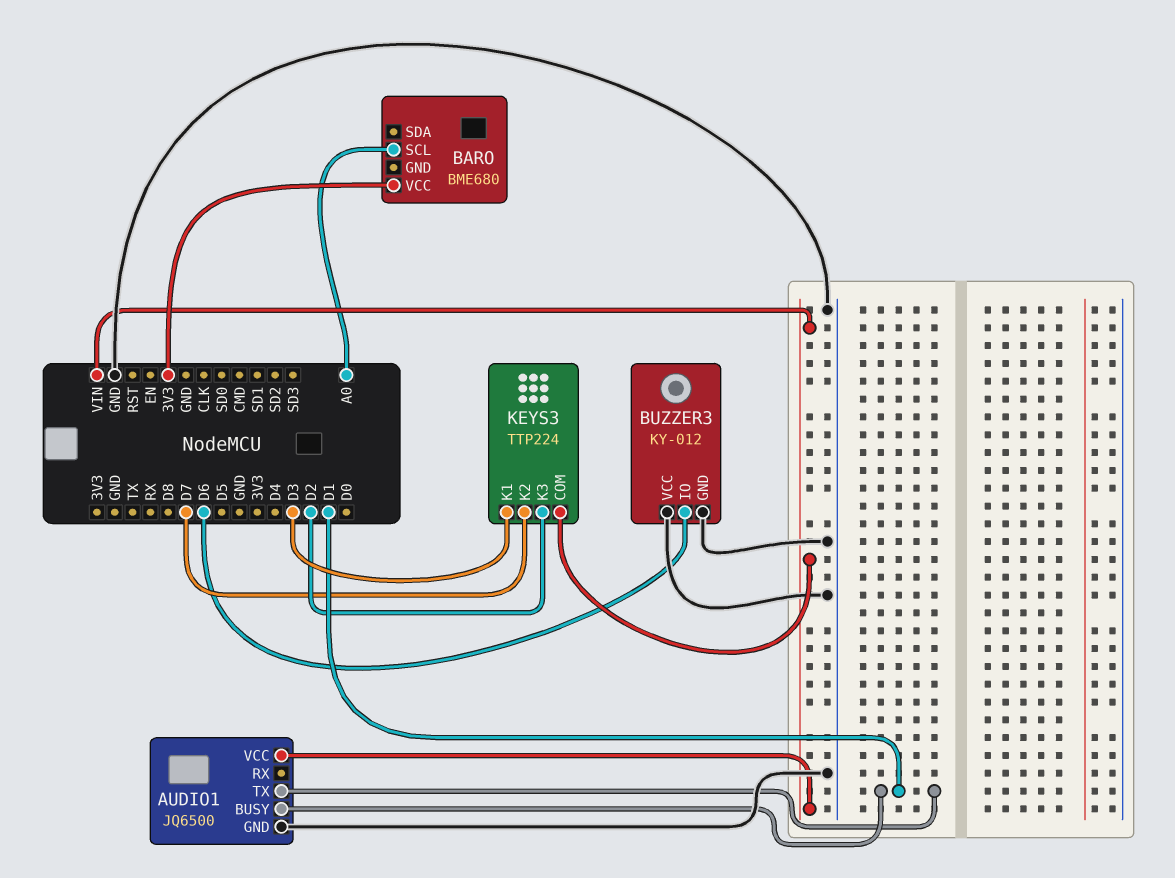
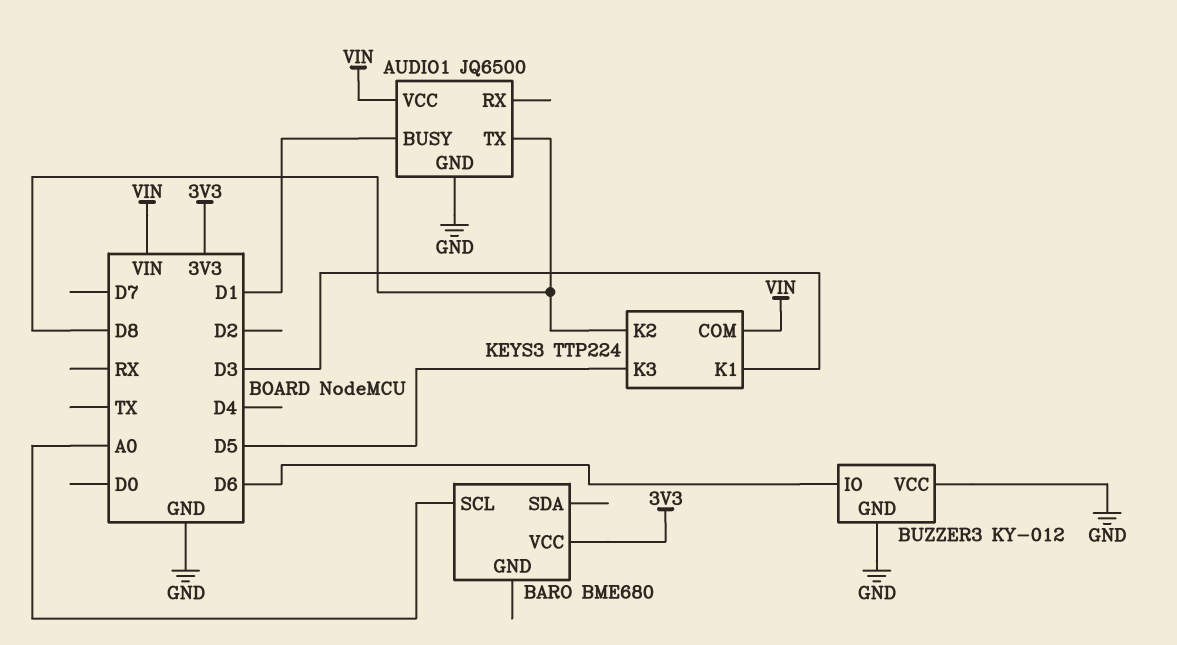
AUDIO1 pin TX: D1 -> D8
KEYS3 pin K2: D7 -> D8
KEYS3 pin K3: D2 -> D5

